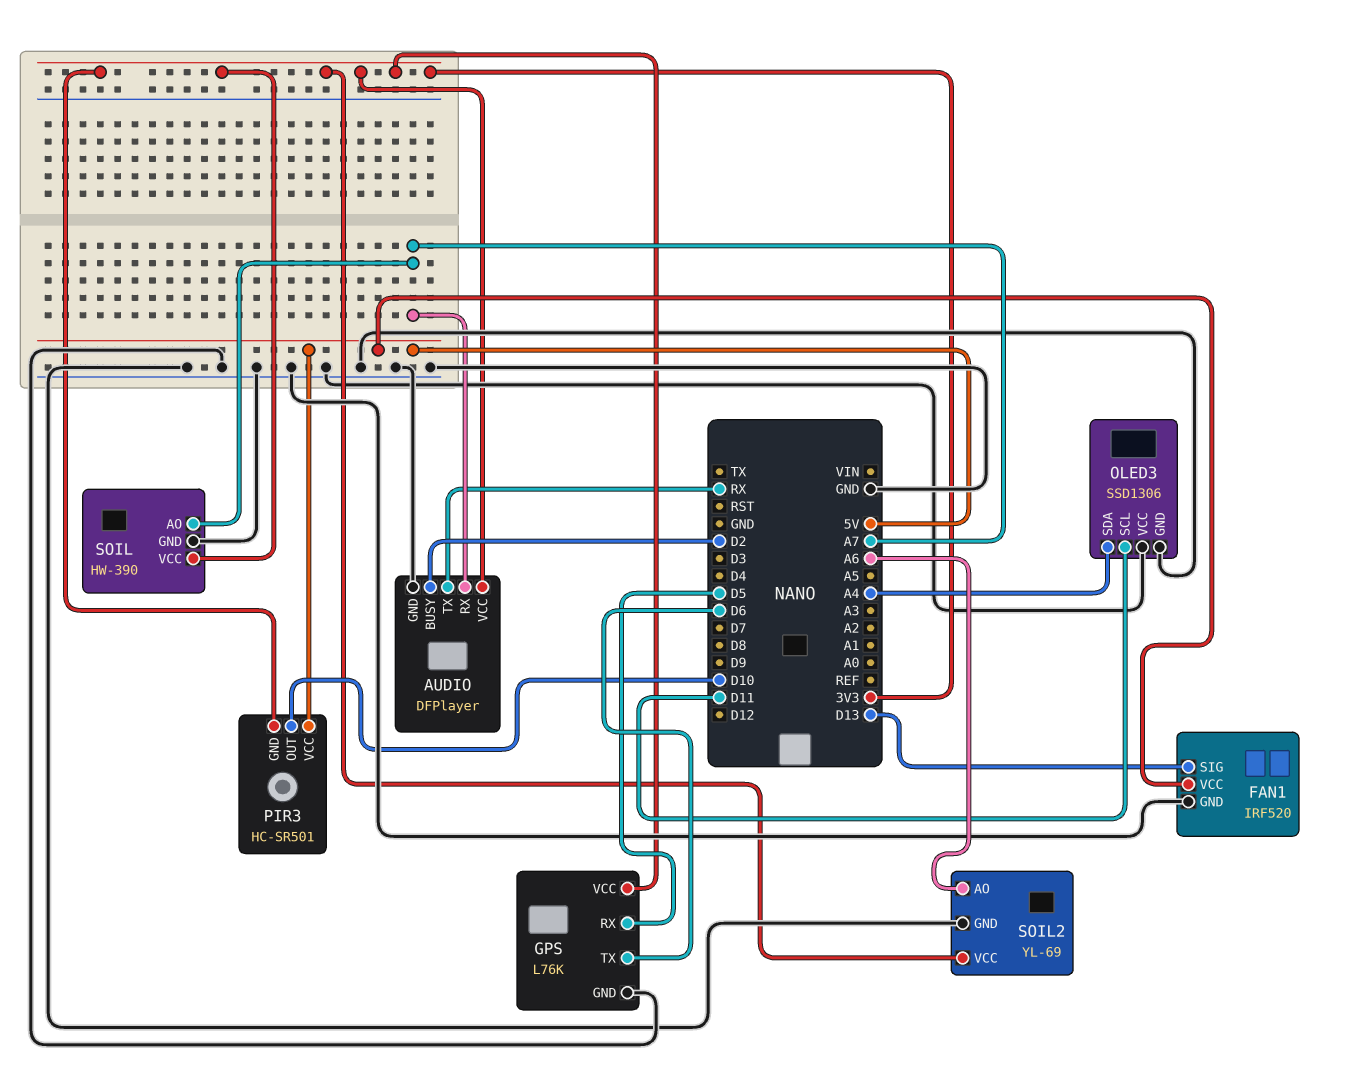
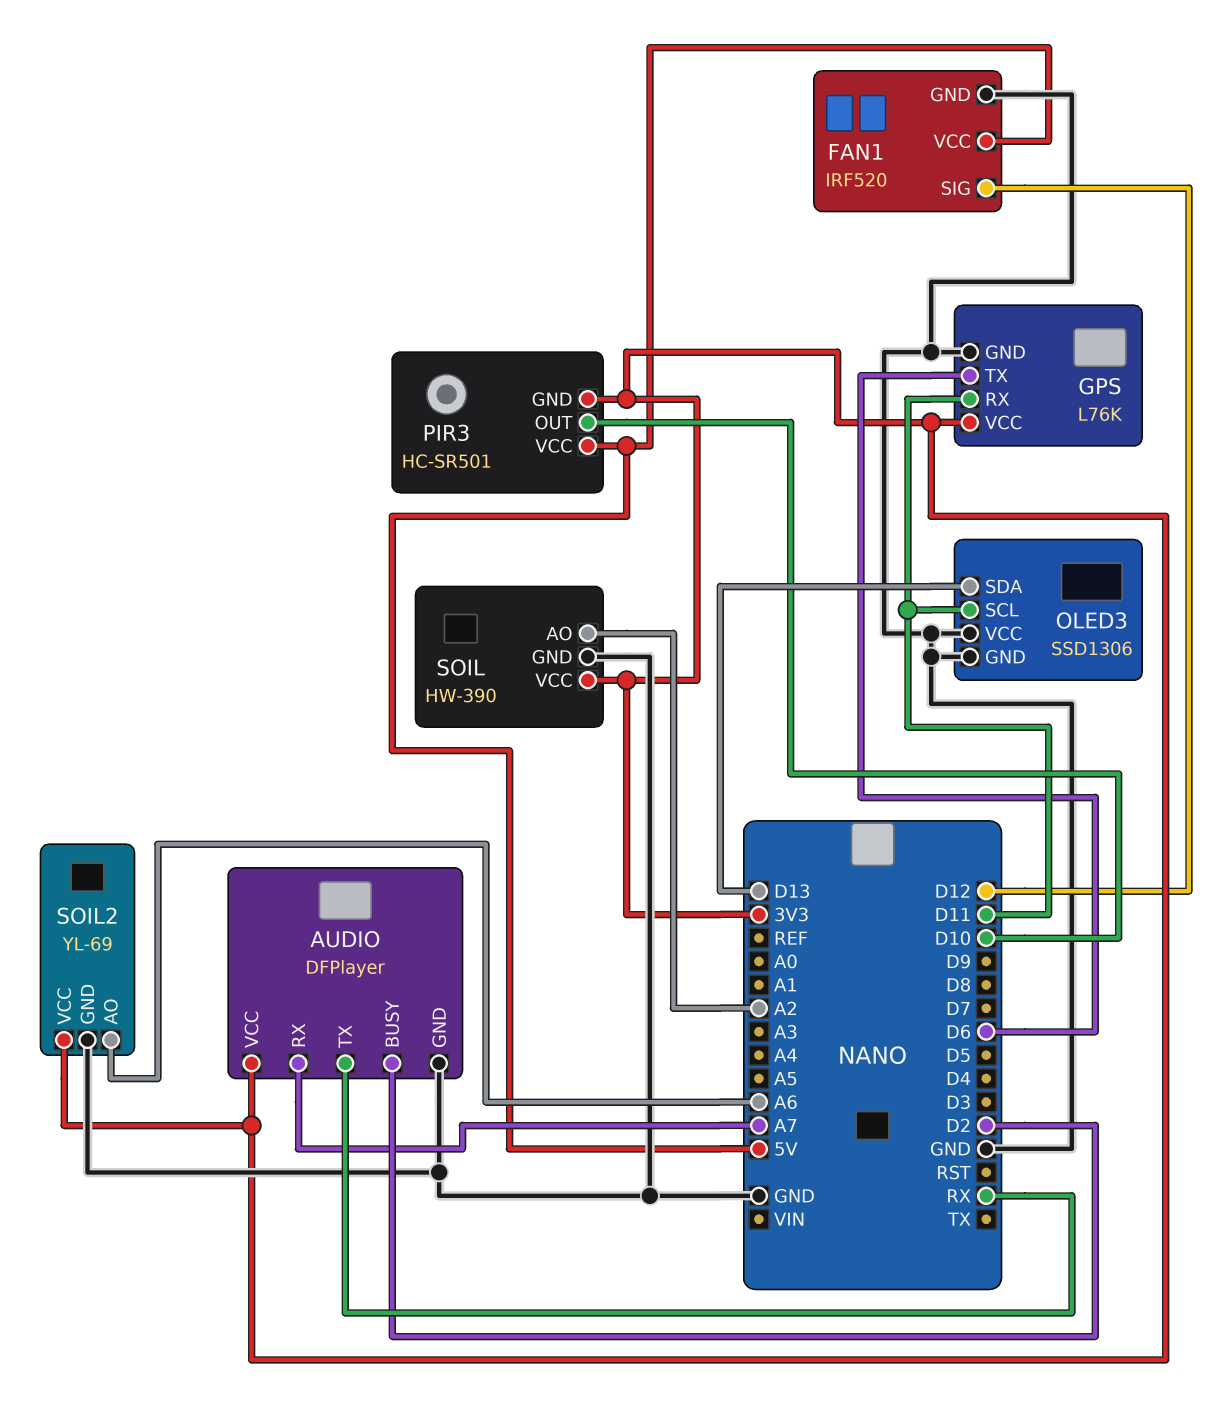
FAN1 pin SIG: D13 -> D12
GPS pin RX: D5 -> D11
OLED3 pin SDA: A4 -> D13
SOIL pin AO: A7 -> A2

